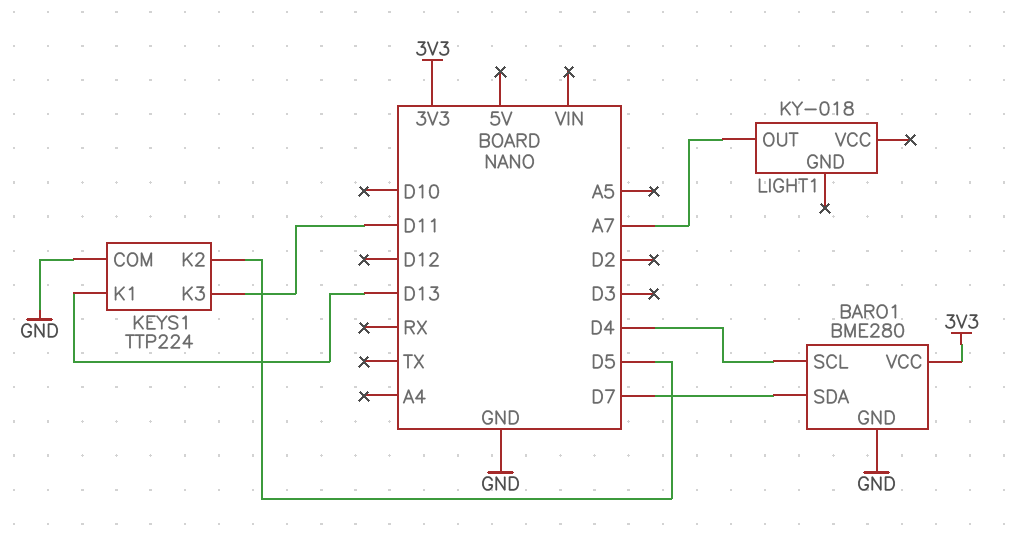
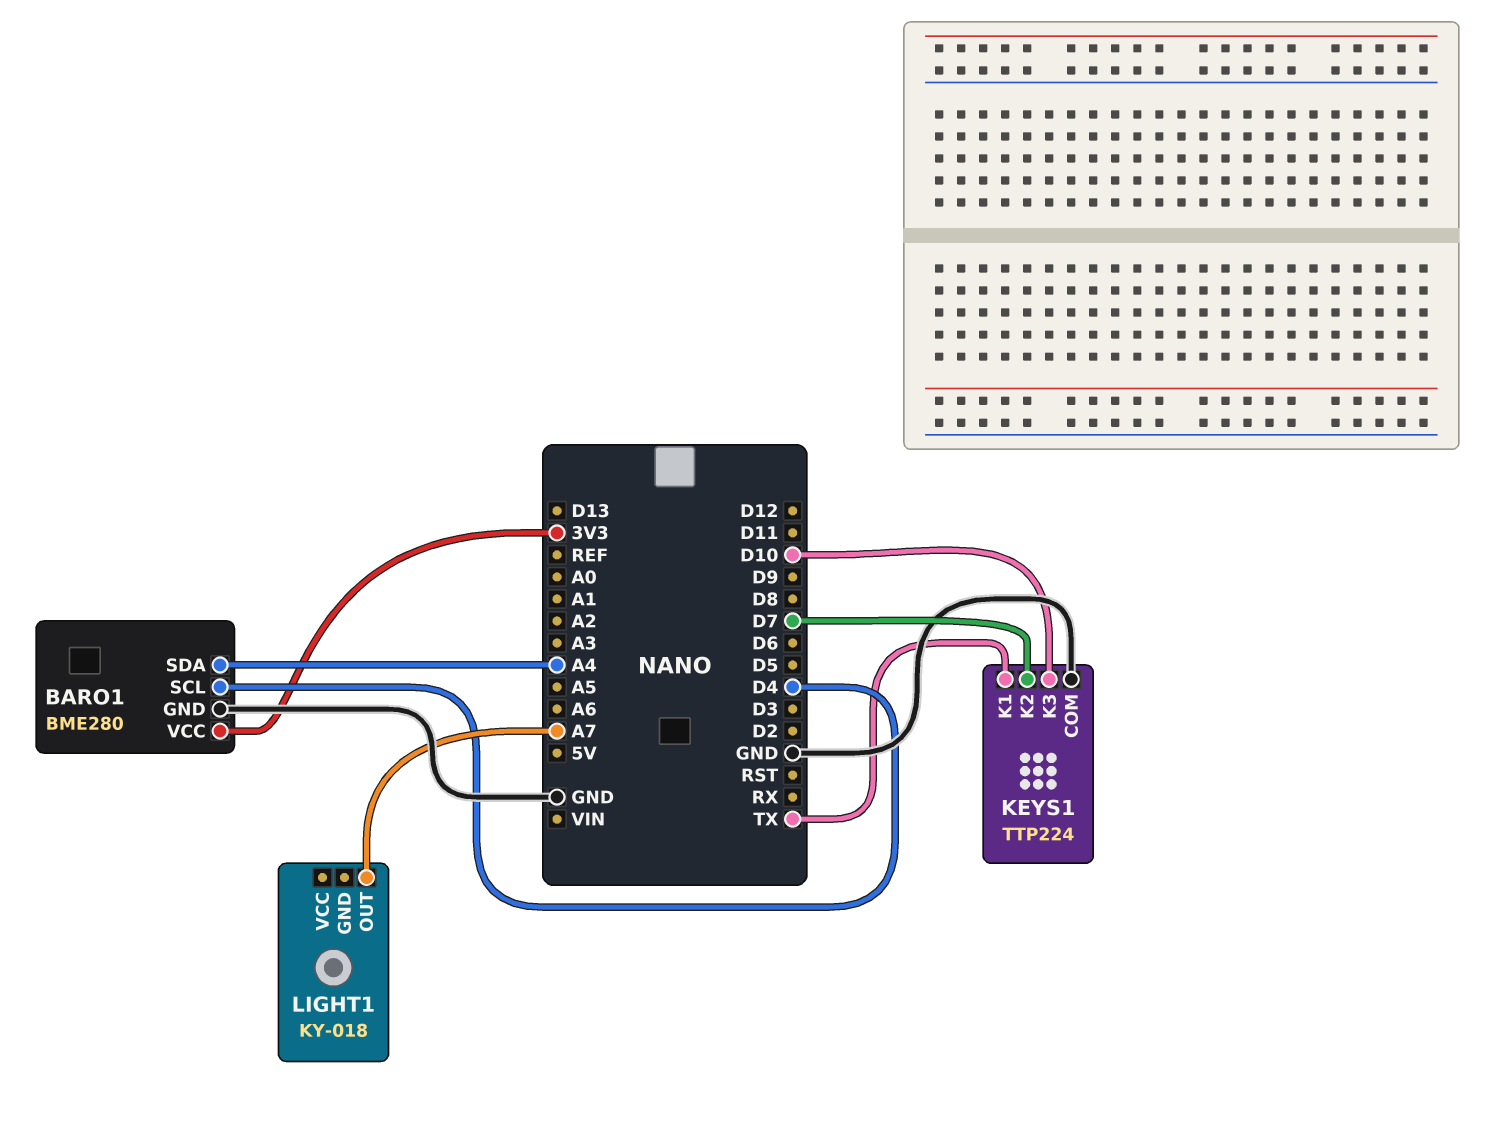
BARO1 pin SDA: D7 -> A4
KEYS1 pin K1: D13 -> TX
KEYS1 pin K2: D5 -> D7
KEYS1 pin K3: D11 -> D10

